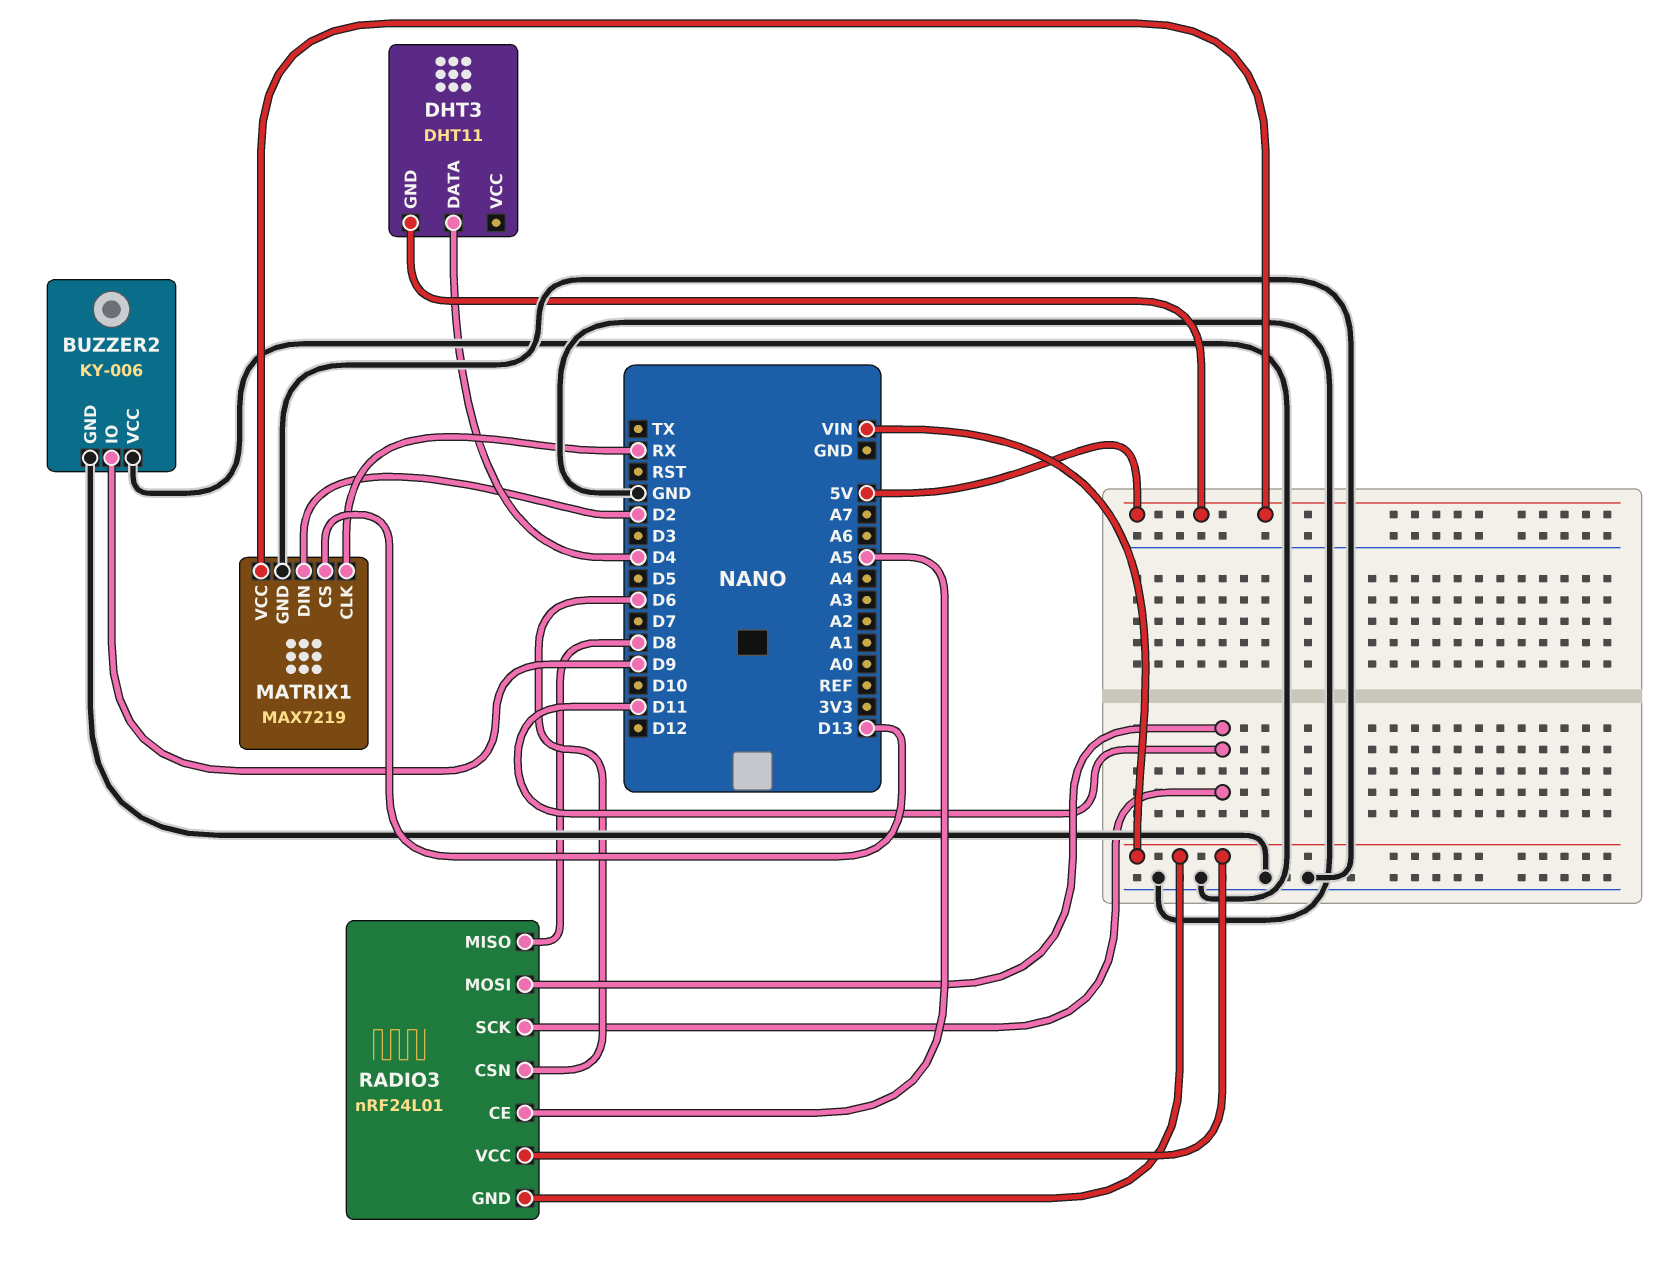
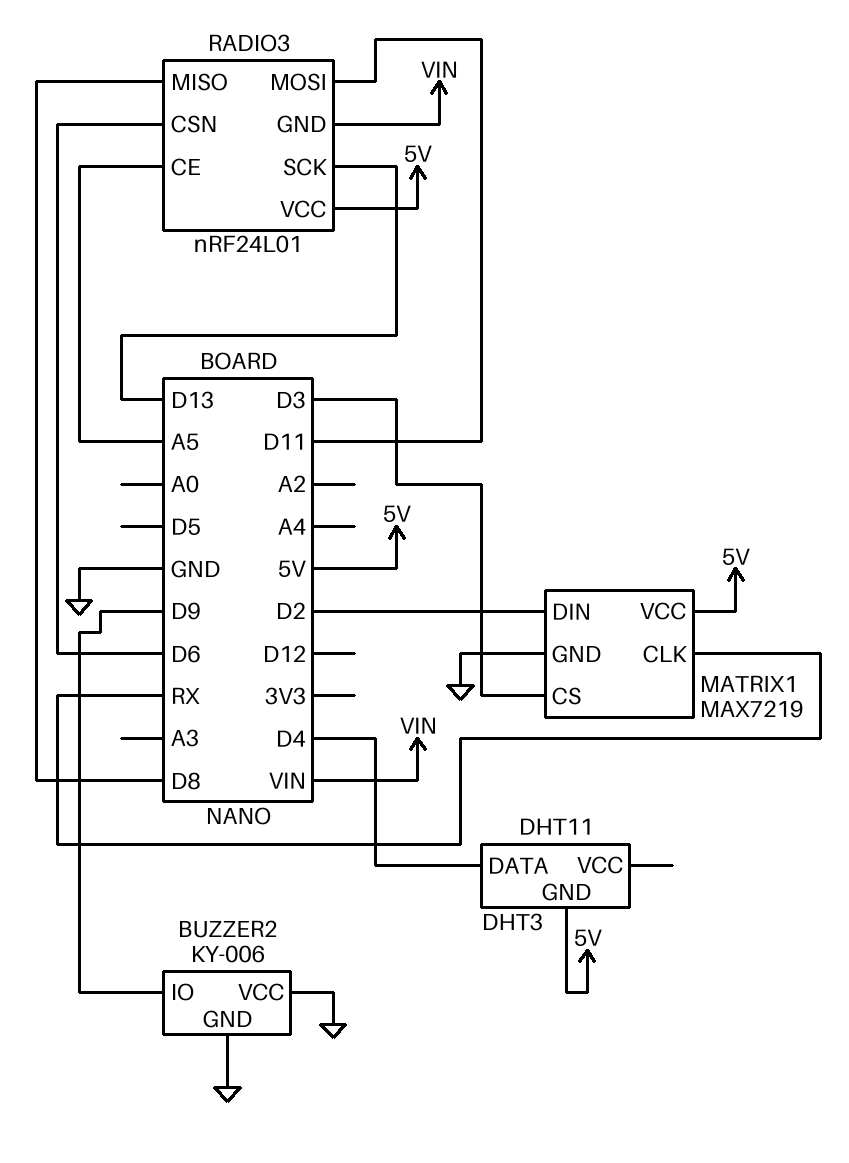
MATRIX1 pin CS: D13 -> D3
RADIO3 pin SCK: D11 -> D13
RADIO3 pin VCC: VIN -> 5V

